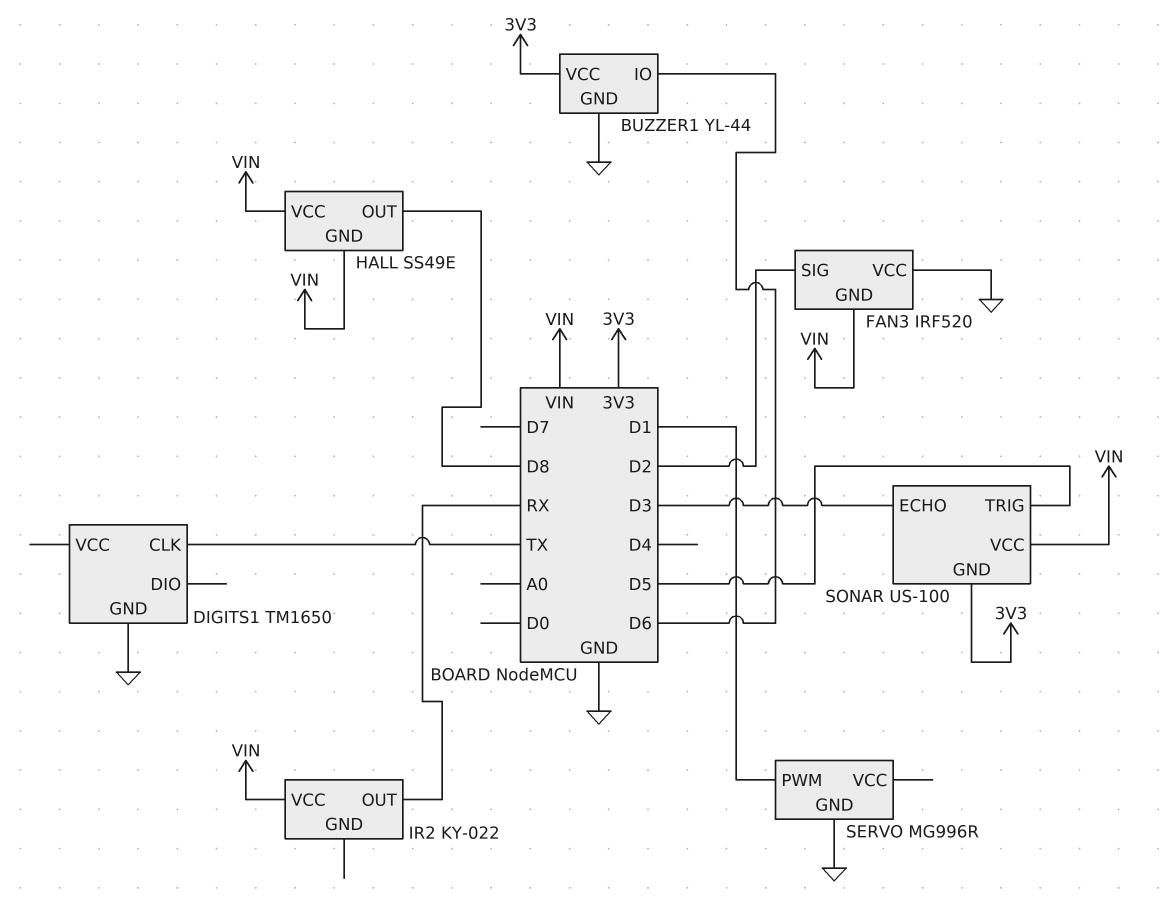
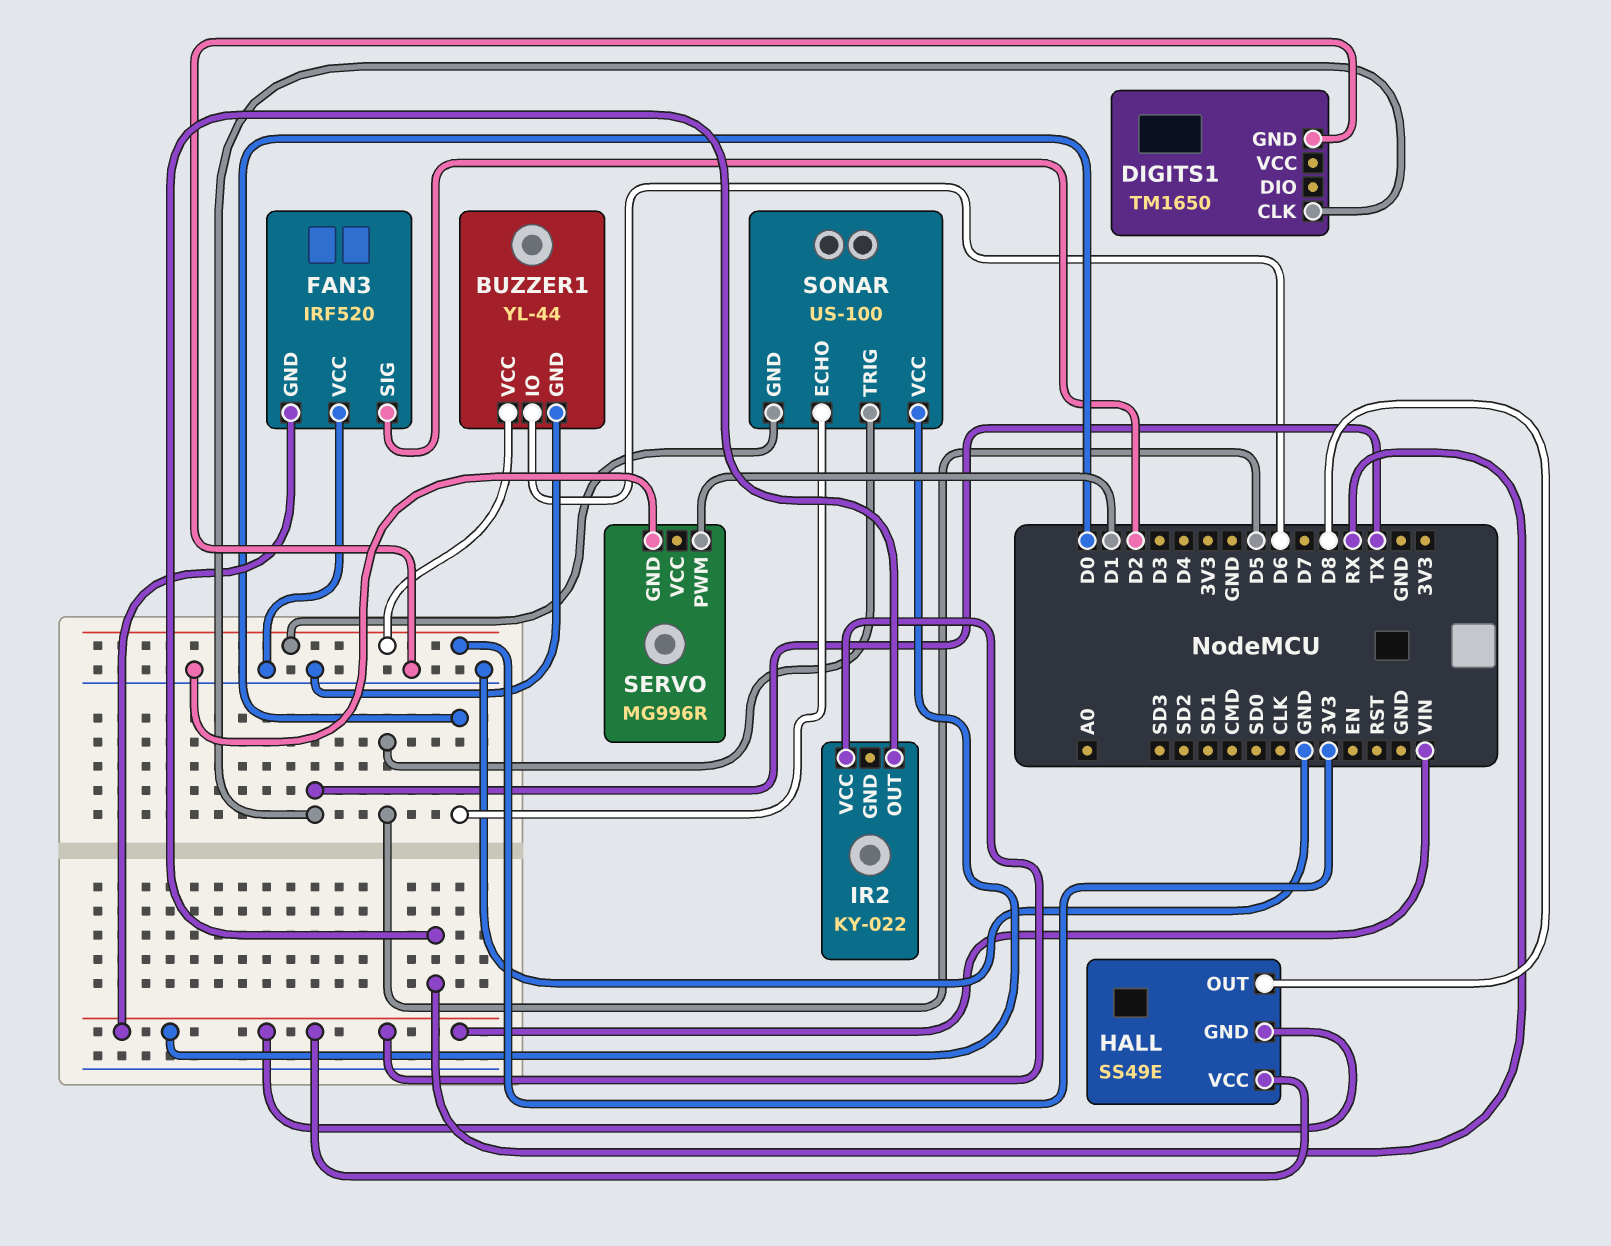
SONAR pin ECHO: D3 -> D0

